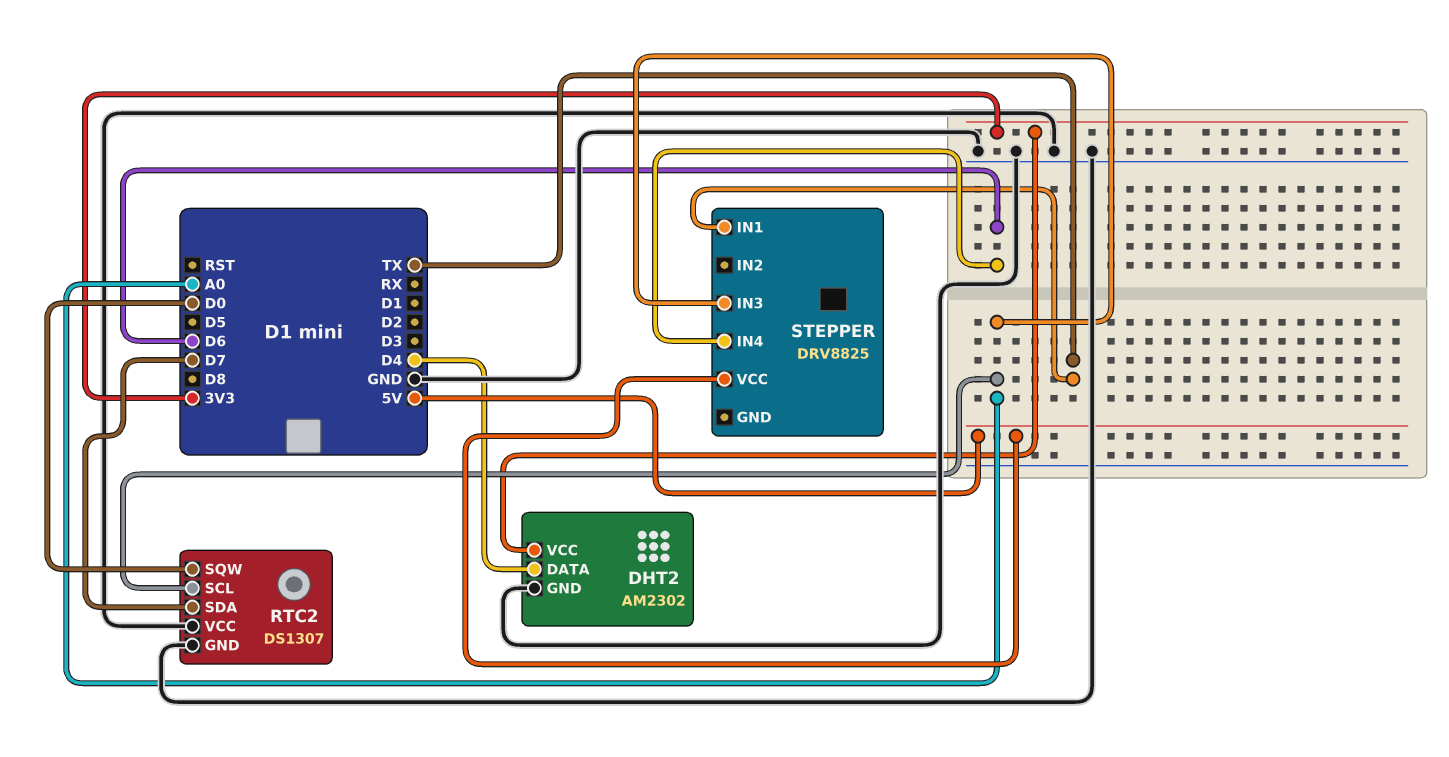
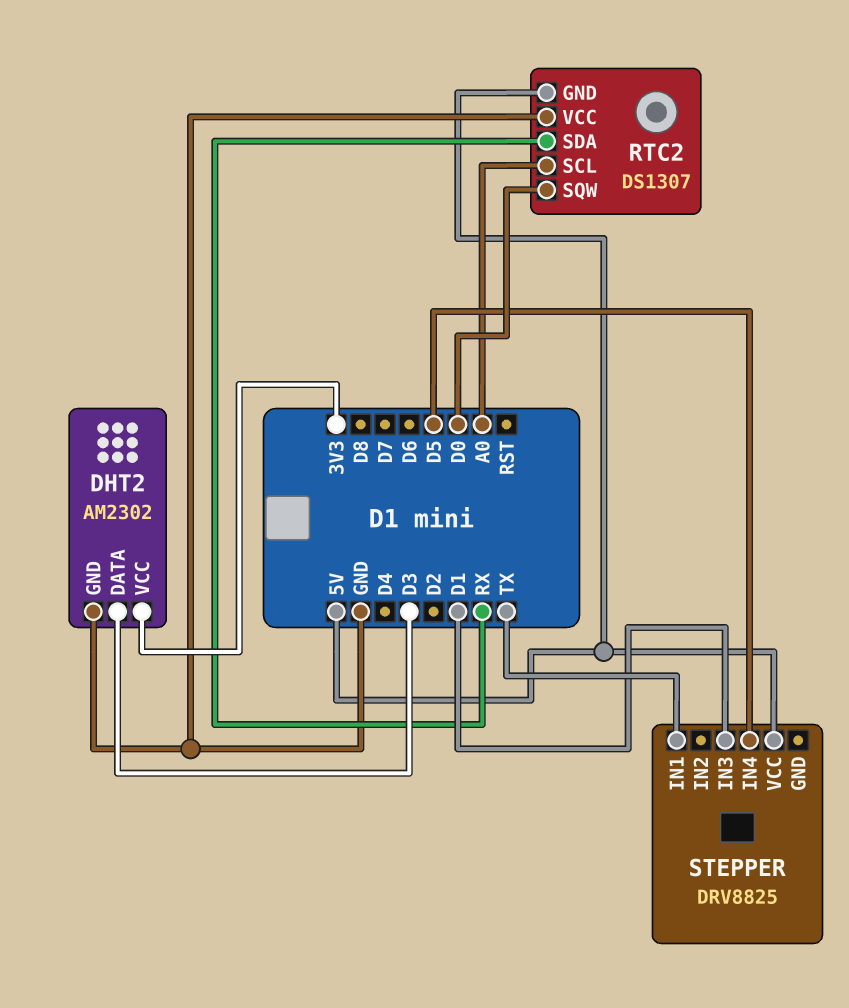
DHT2 pin DATA: D4 -> D3
RTC2 pin GND: GND -> 5V
RTC2 pin SDA: D7 -> RX
STEPPER pin IN3: A0 -> D1
STEPPER pin IN4: D6 -> D5

